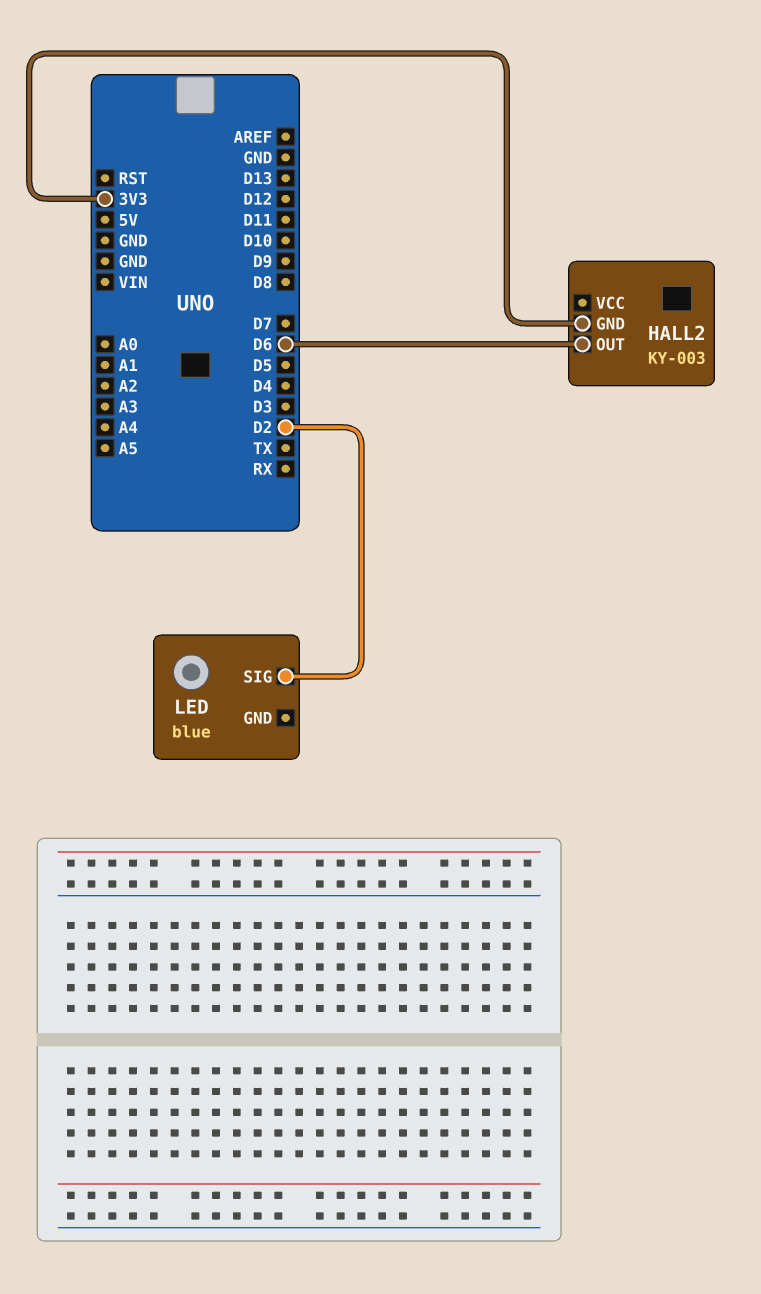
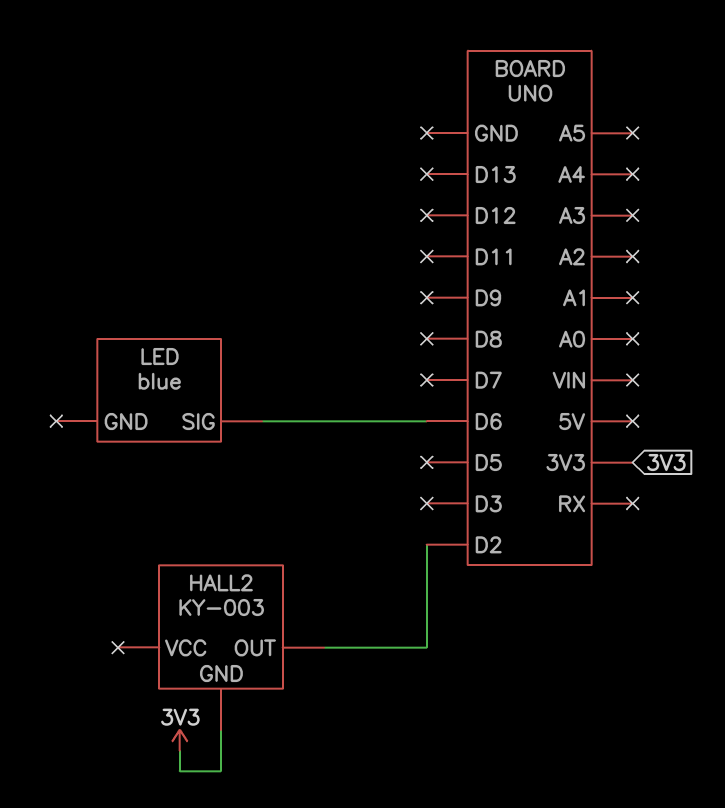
HALL2 pin OUT: D6 -> D2
LED pin SIG: D2 -> D6

